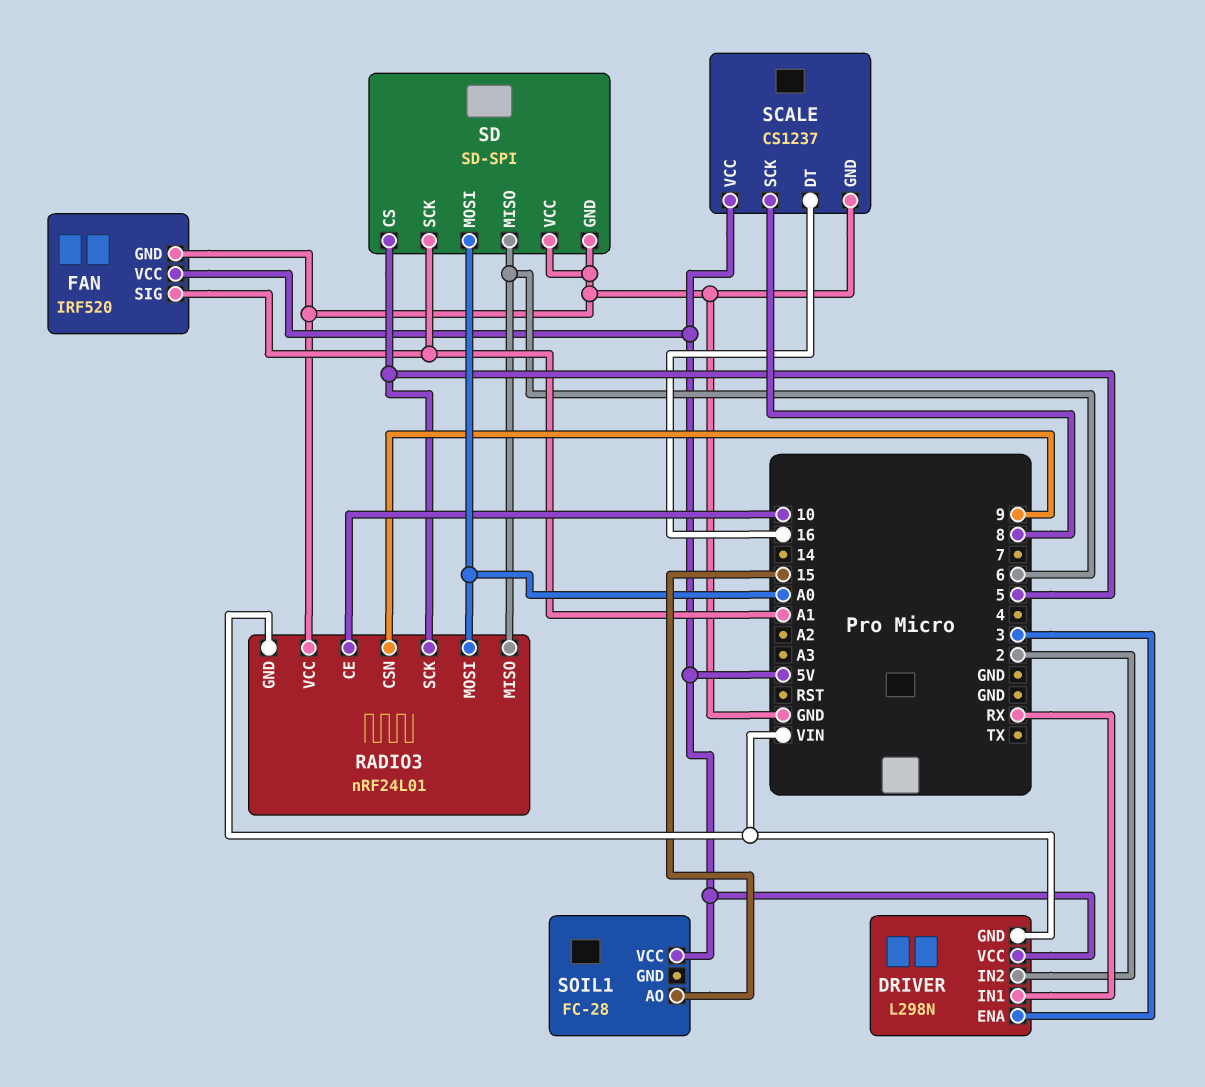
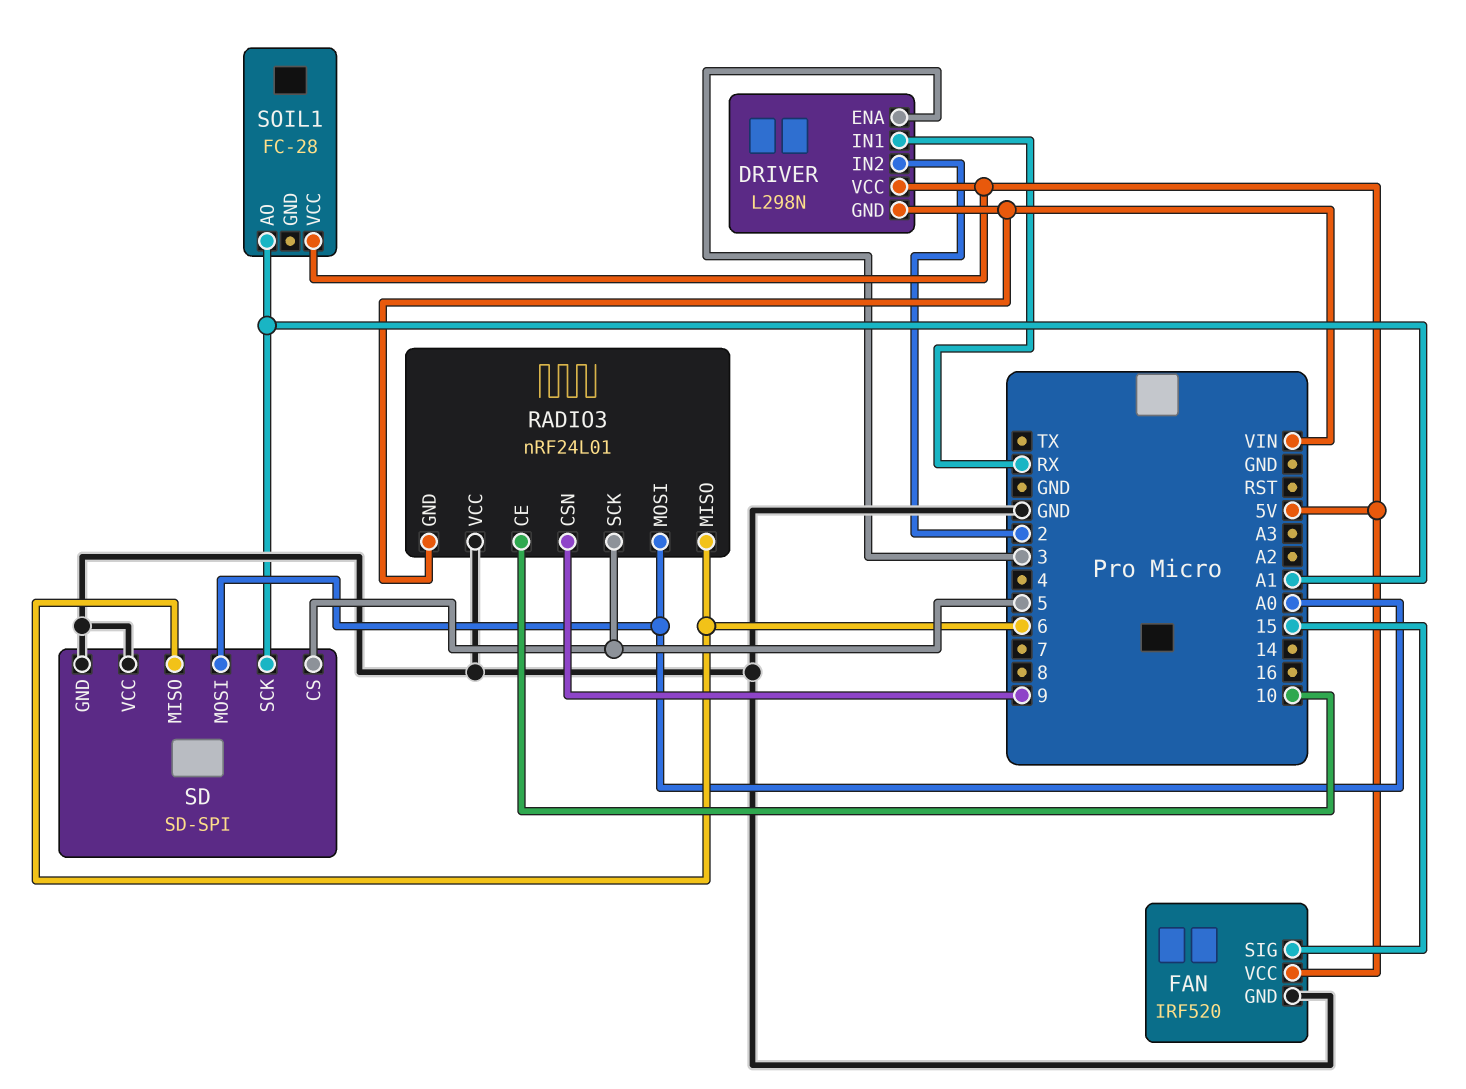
FAN pin SIG: A1 -> 15
SCALE: CS1237 -> none
SCALE pin DT: 16 -> none
SCALE pin GND: GND -> none
SCALE pin SCK: 8 -> none
SCALE pin VCC: 5V -> none
SOIL1 pin AO: 15 -> A1

